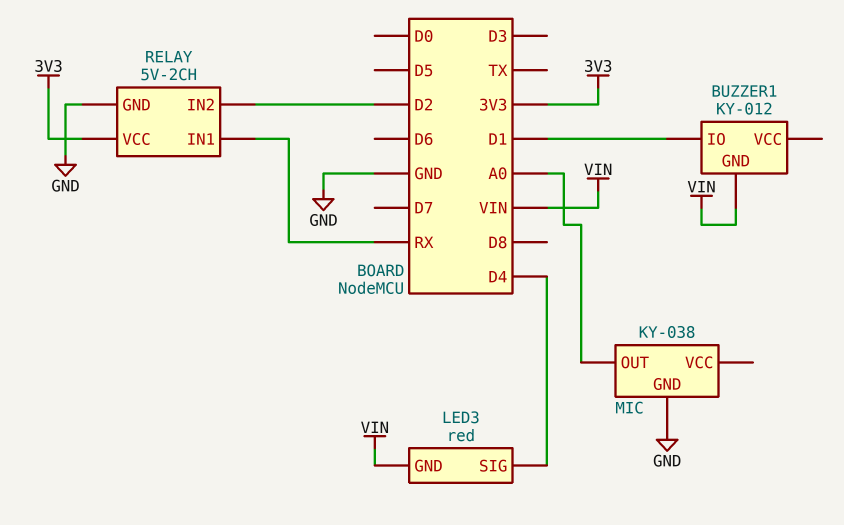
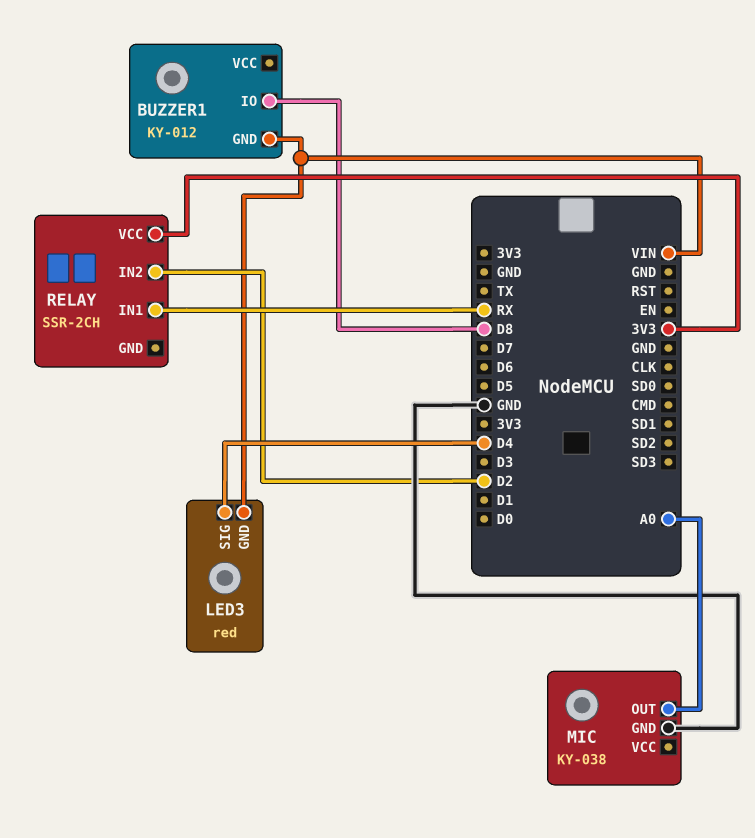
BUZZER1 pin IO: D1 -> D8
RELAY: 5V-2CH -> SSR-2CH
RELAY pin GND: GND -> none

